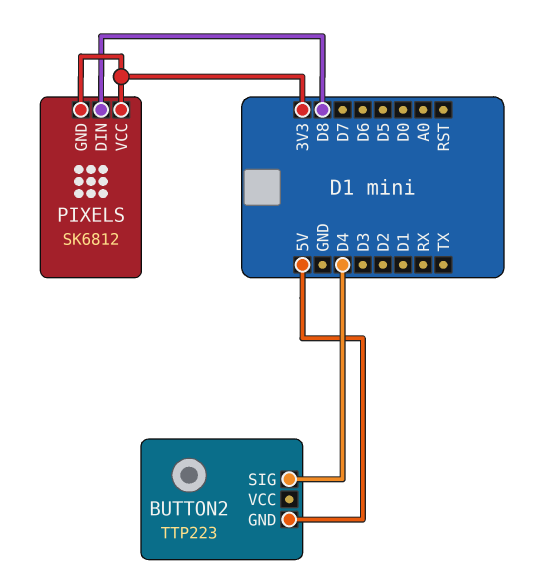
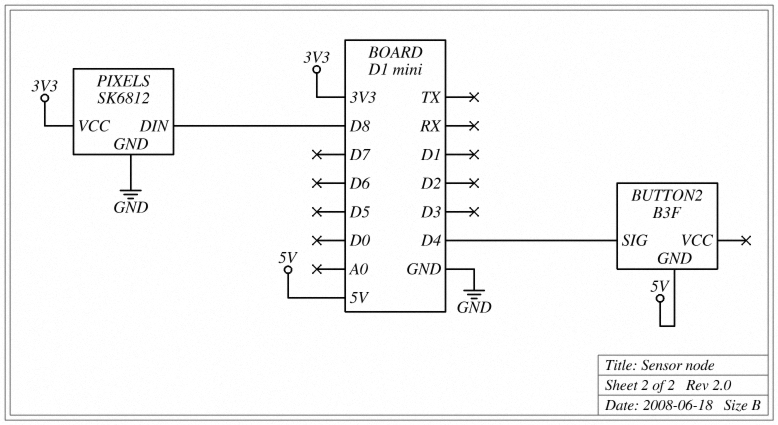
BUTTON2: TTP223 -> B3F
PIXELS pin GND: 3V3 -> GND

